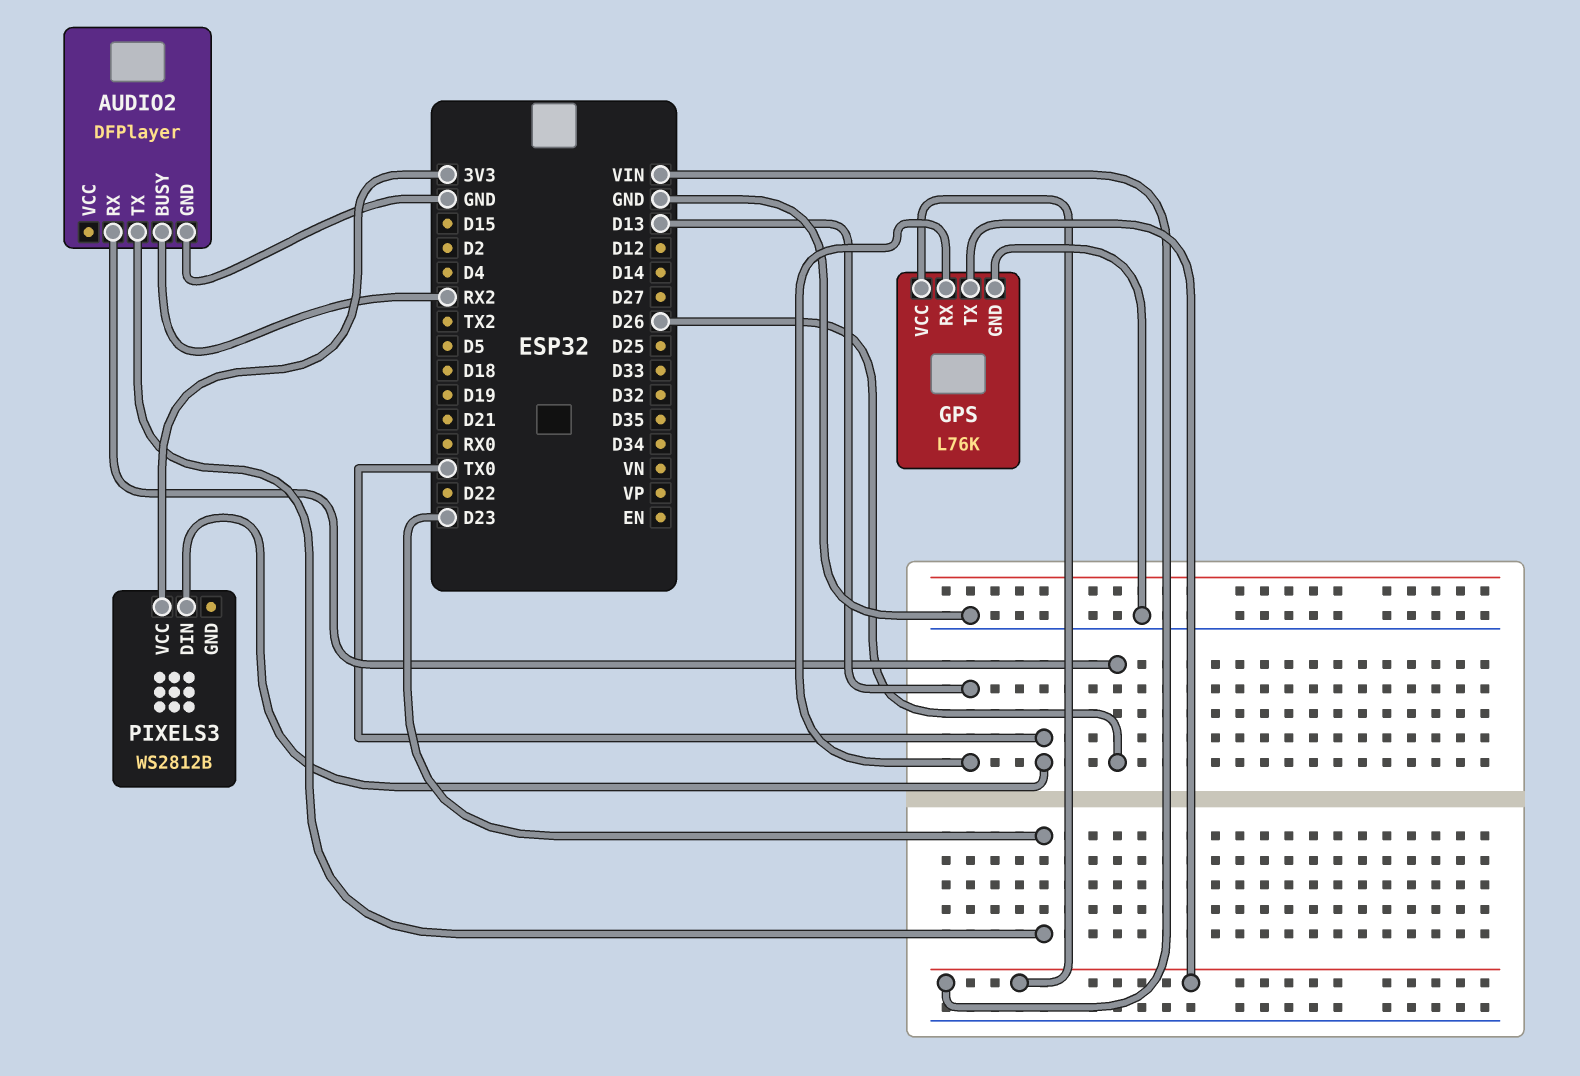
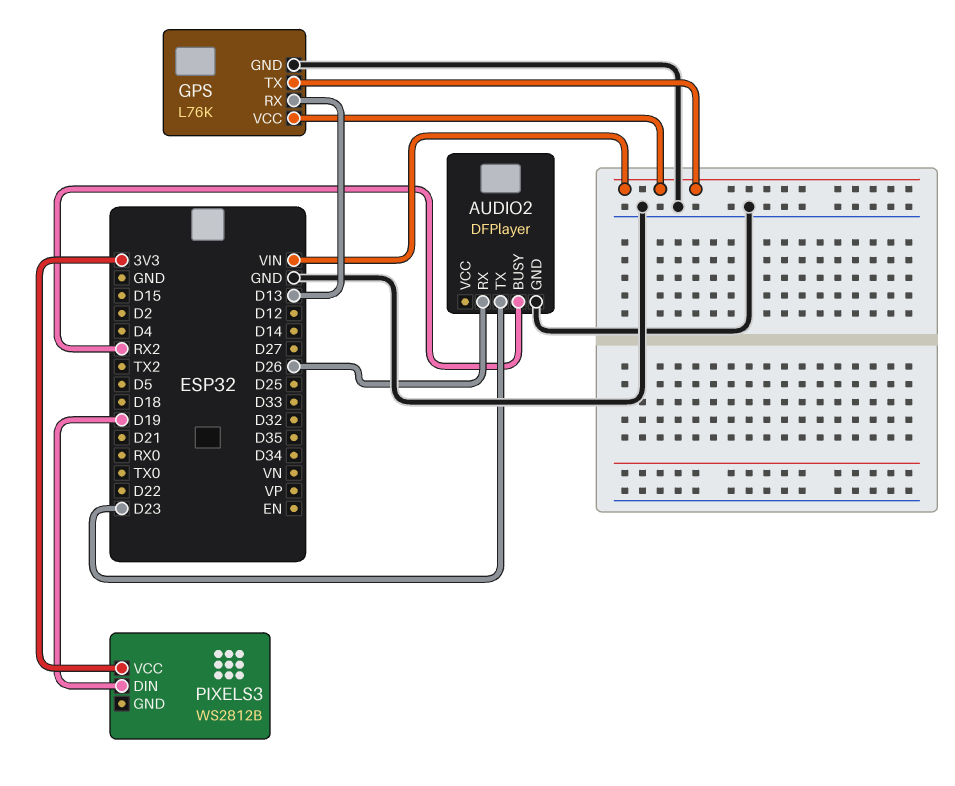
PIXELS3 pin DIN: TX0 -> D19

